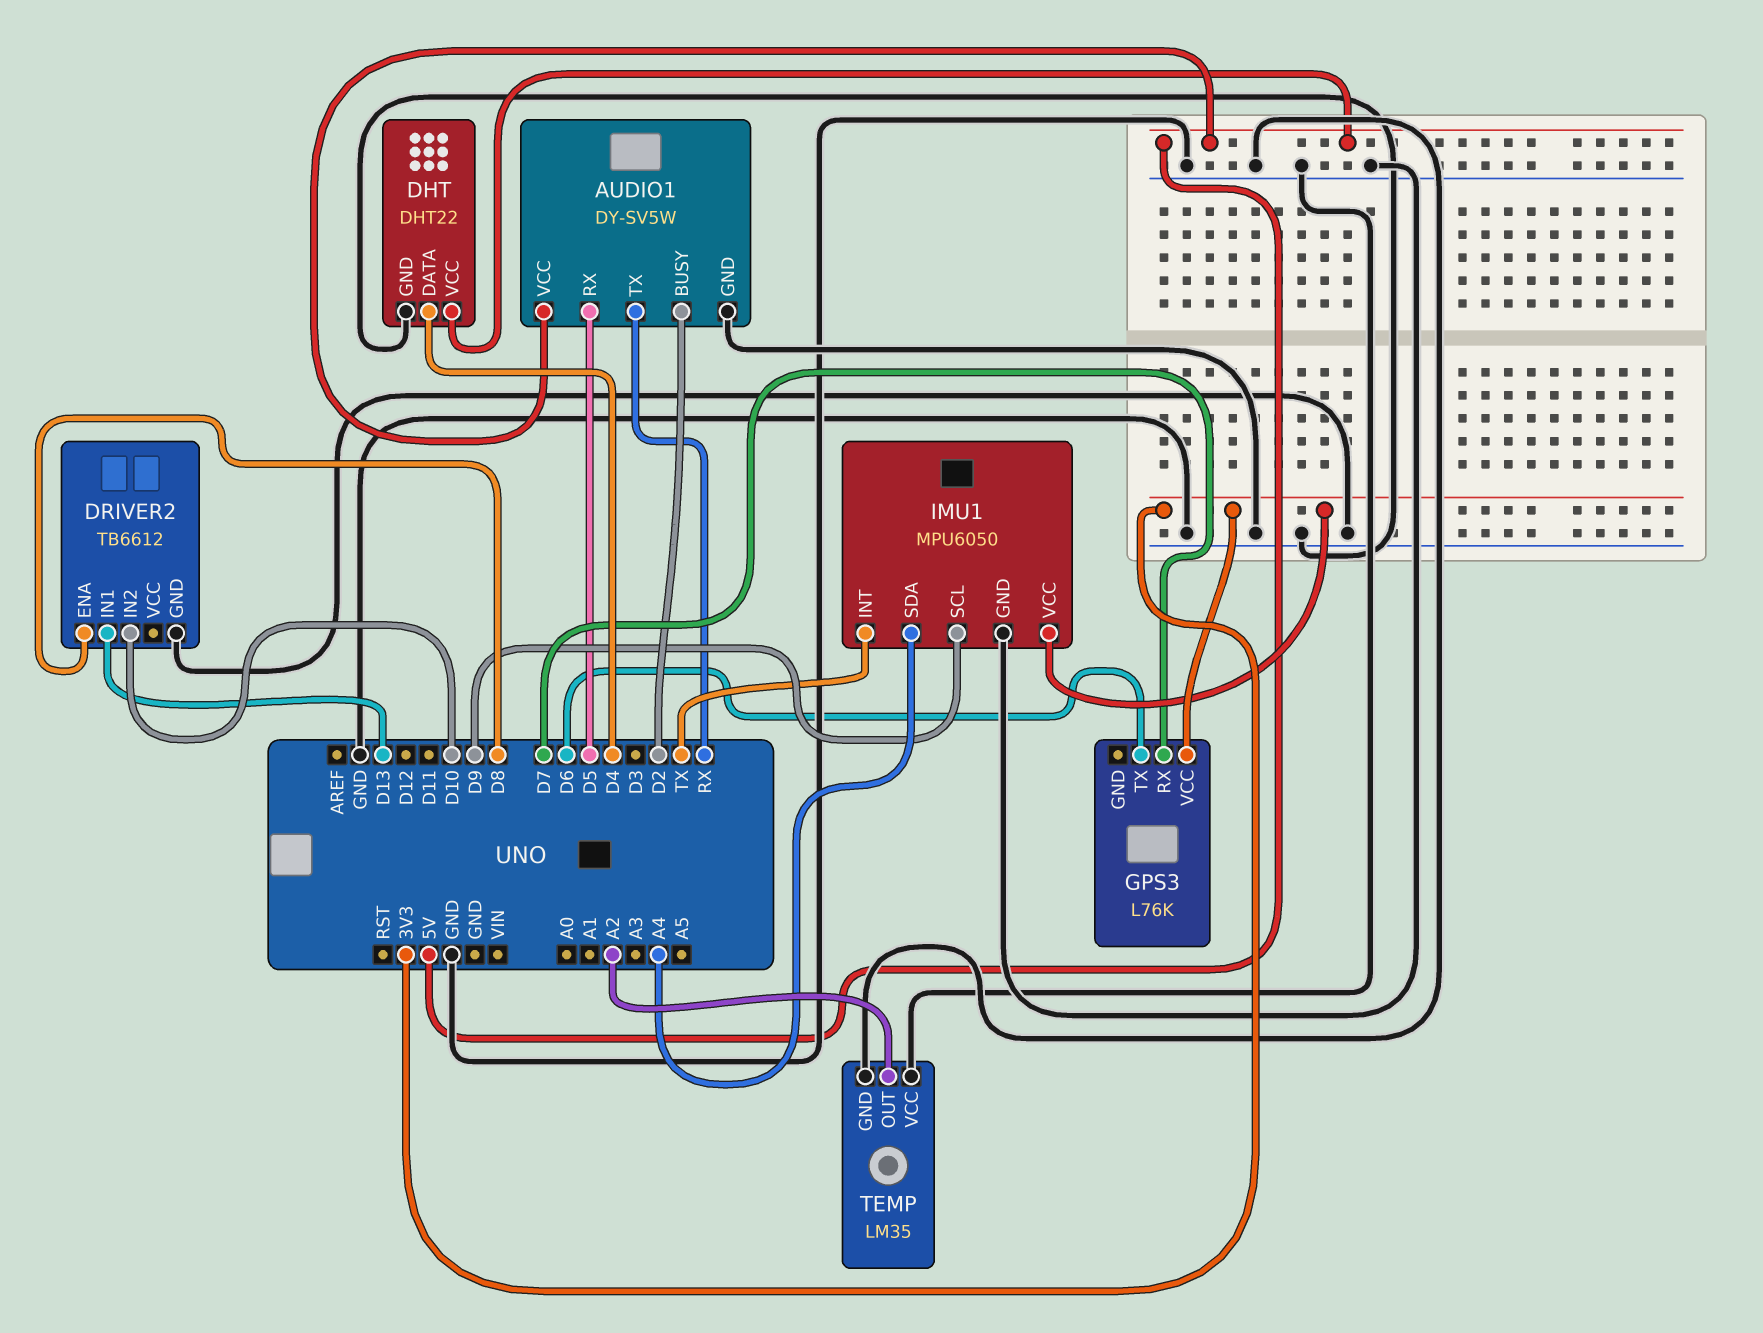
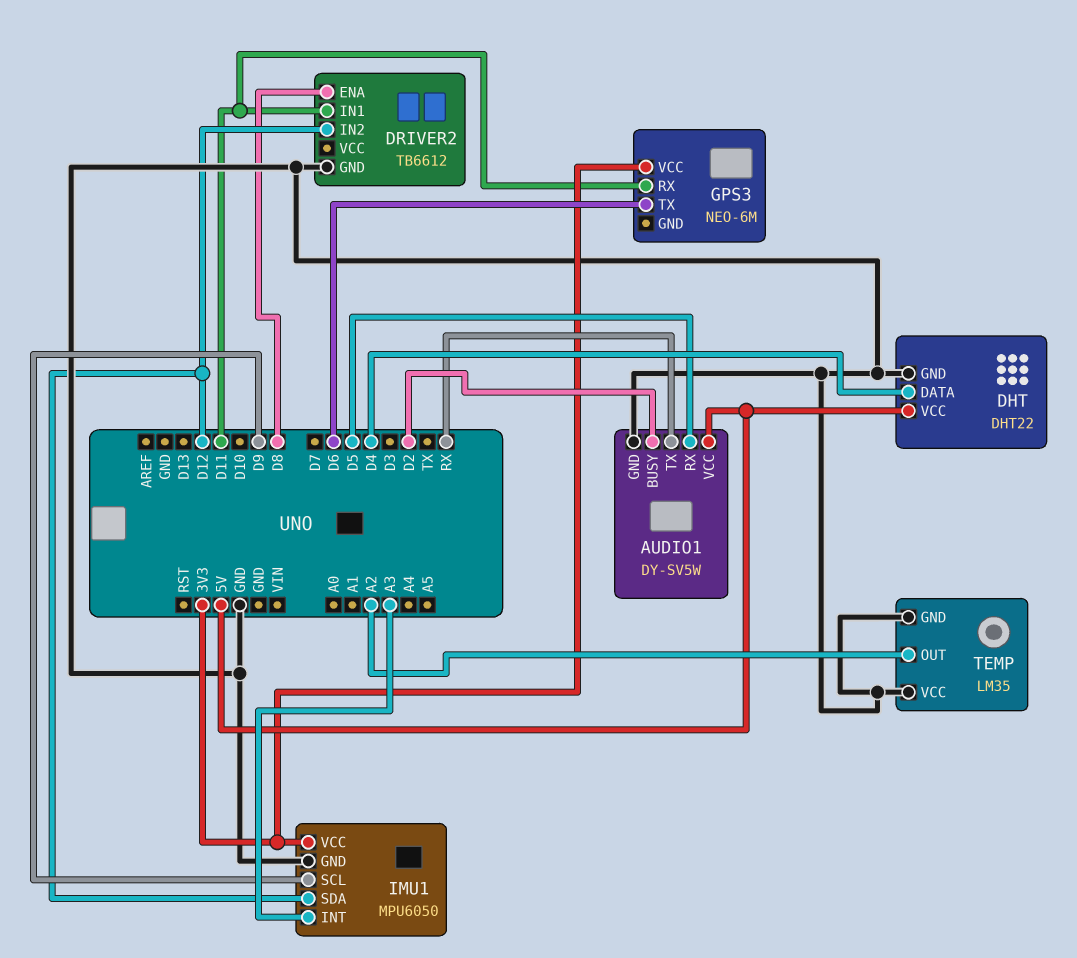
DRIVER2 pin IN1: D13 -> D11
DRIVER2 pin IN2: D10 -> D12
GPS3: L76K -> NEO-6M
GPS3 pin RX: D7 -> D11
IMU1 pin INT: TX -> A3
IMU1 pin SDA: A4 -> D12

